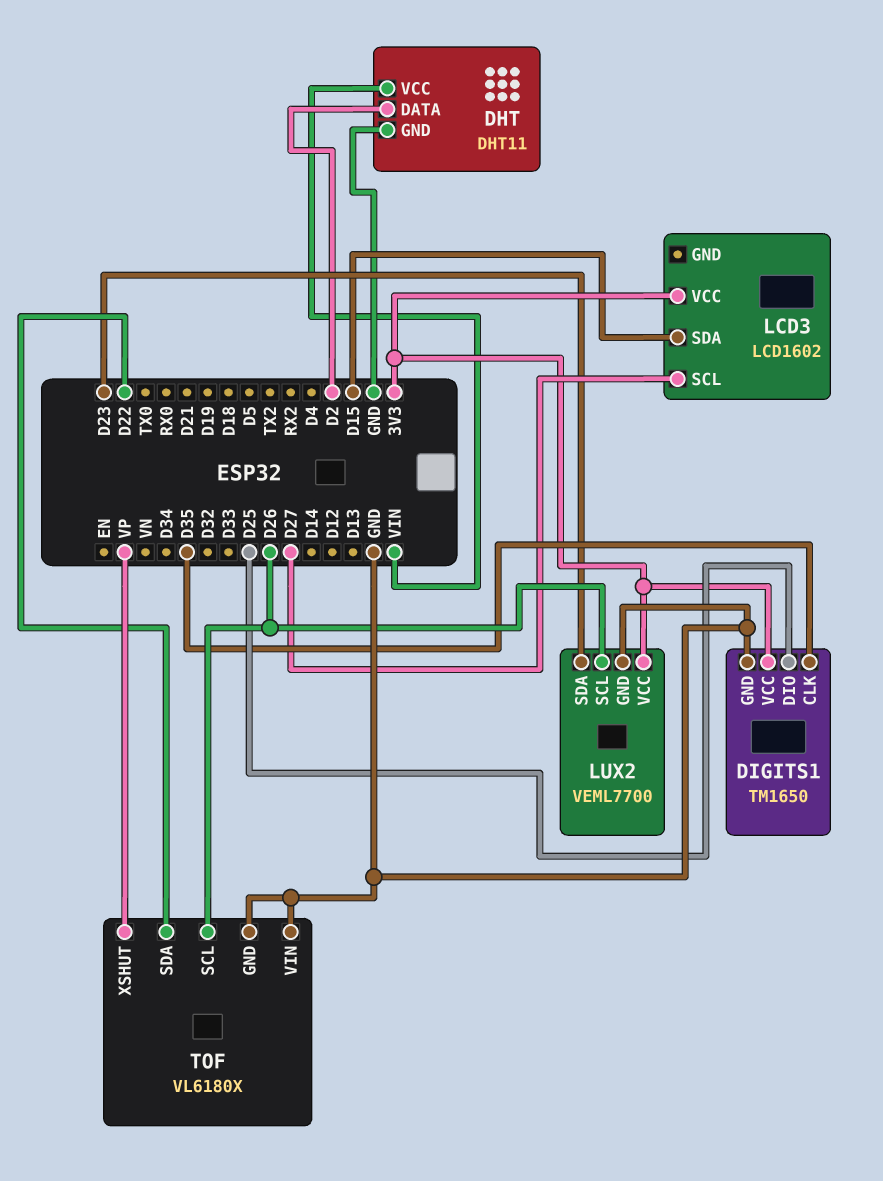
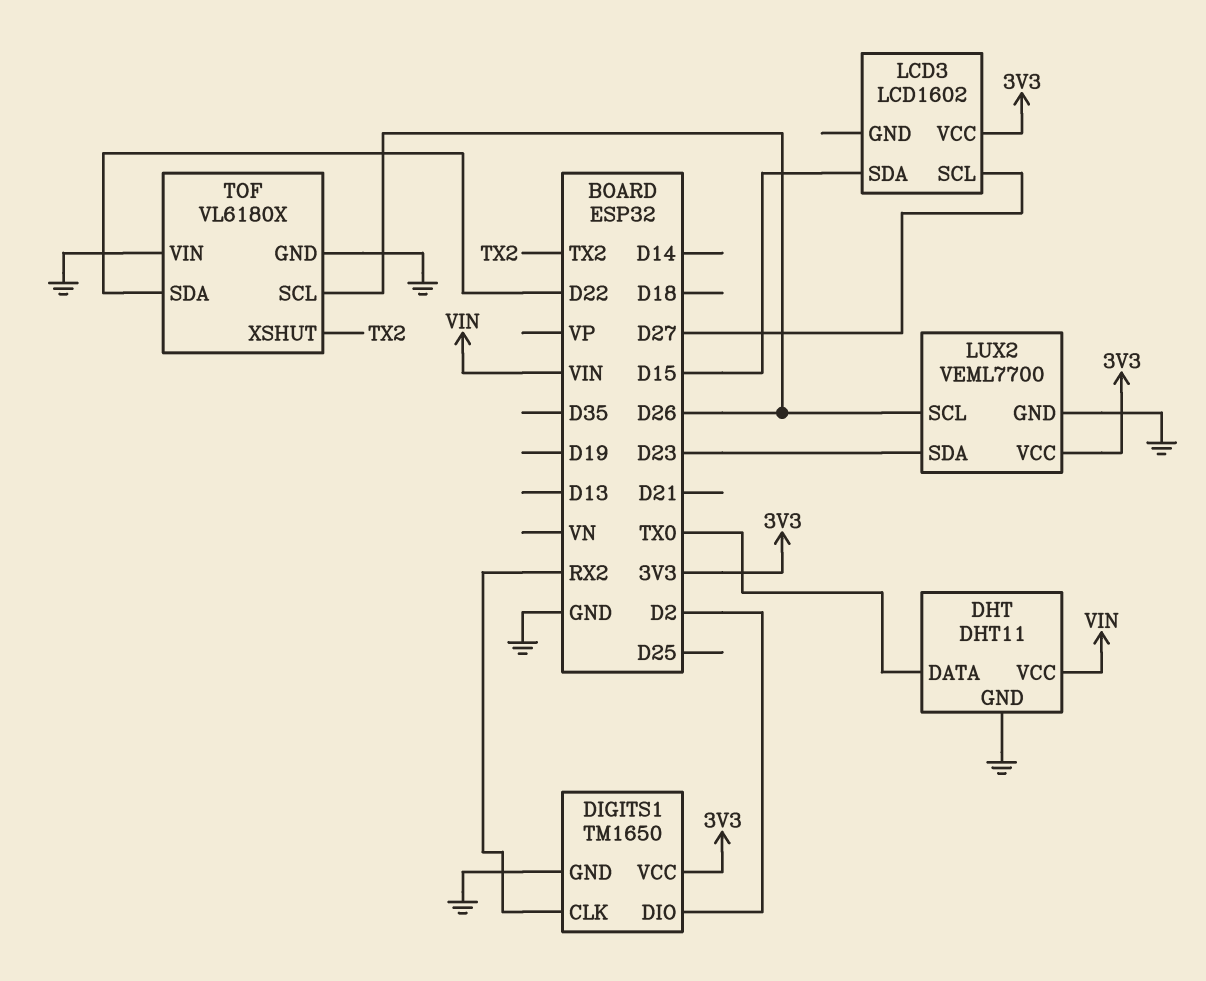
DHT pin DATA: D2 -> TX0
DIGITS1 pin CLK: D35 -> RX2
DIGITS1 pin DIO: D25 -> D2
TOF pin XSHUT: VP -> TX2

